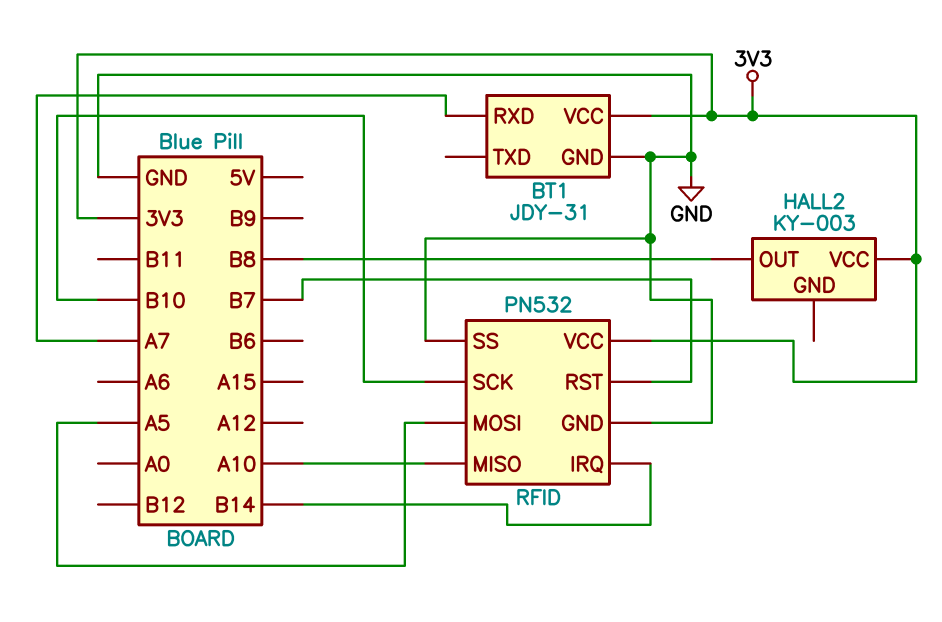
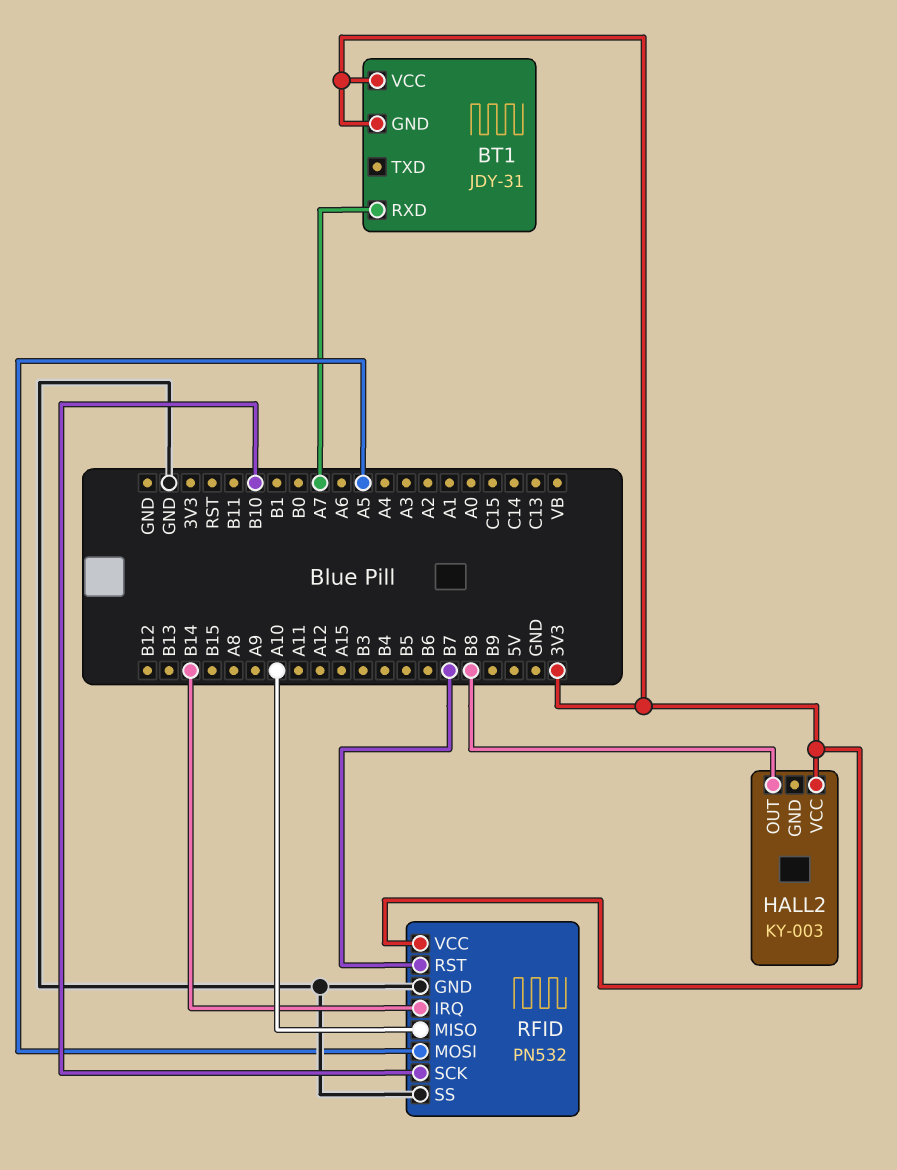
BT1 pin GND: GND -> 3V3

